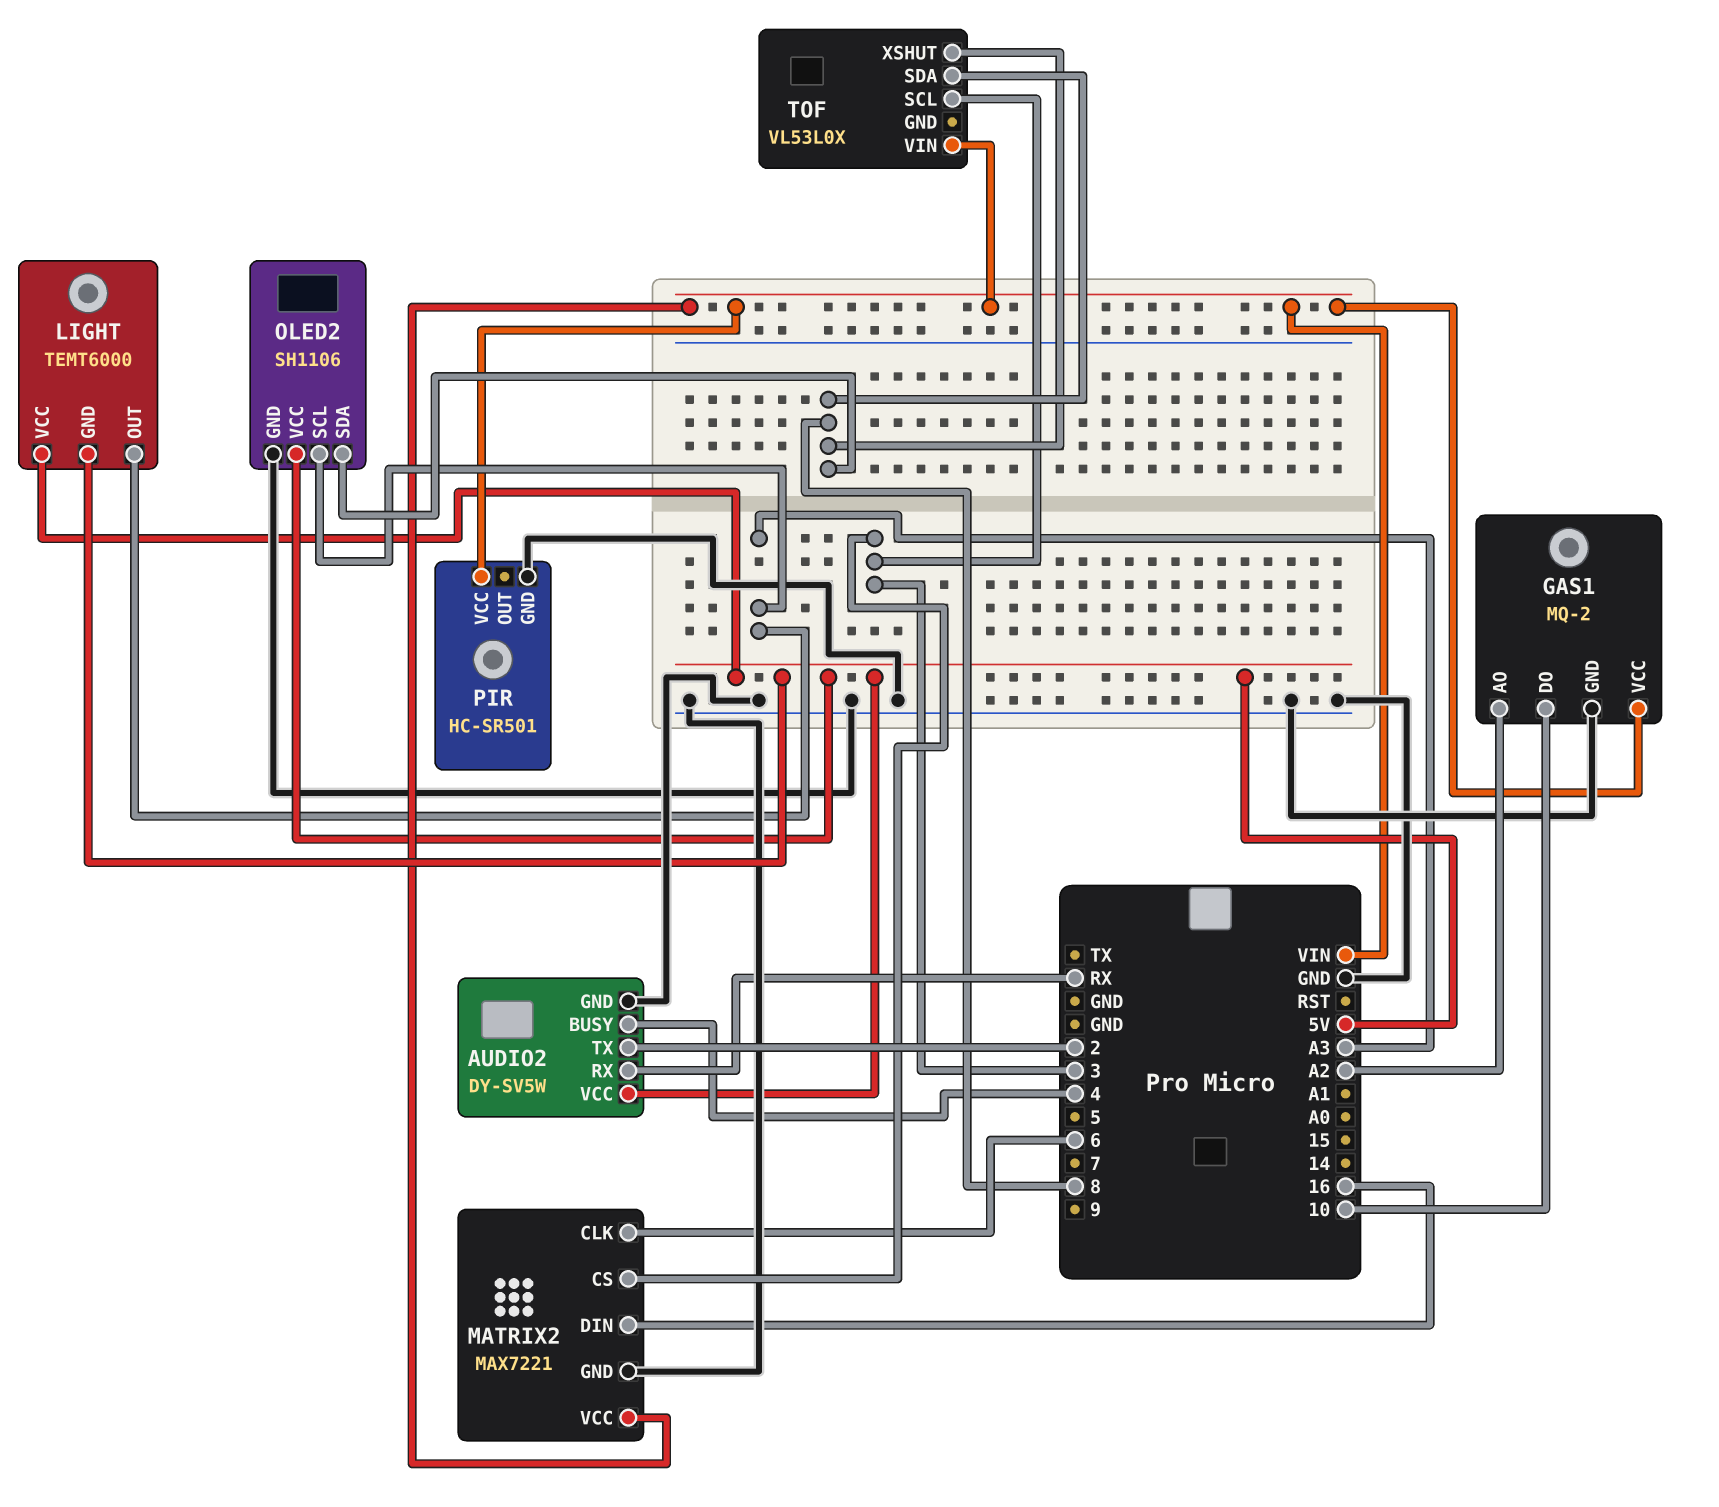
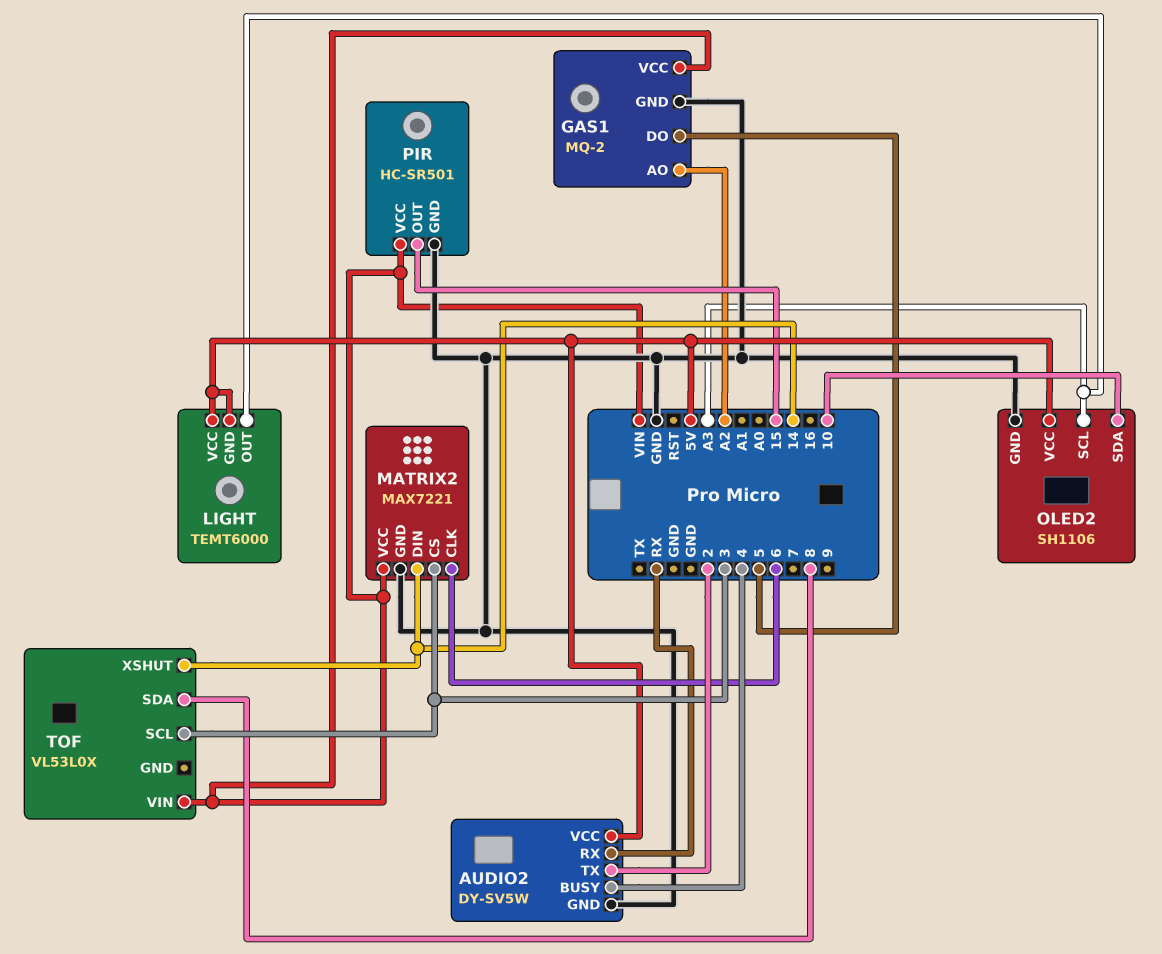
GAS1 pin DO: 10 -> 5
MATRIX2 pin DIN: 16 -> 14
OLED2 pin SDA: 8 -> 10
PIR pin OUT: none -> 15
TOF pin XSHUT: 8 -> 14

